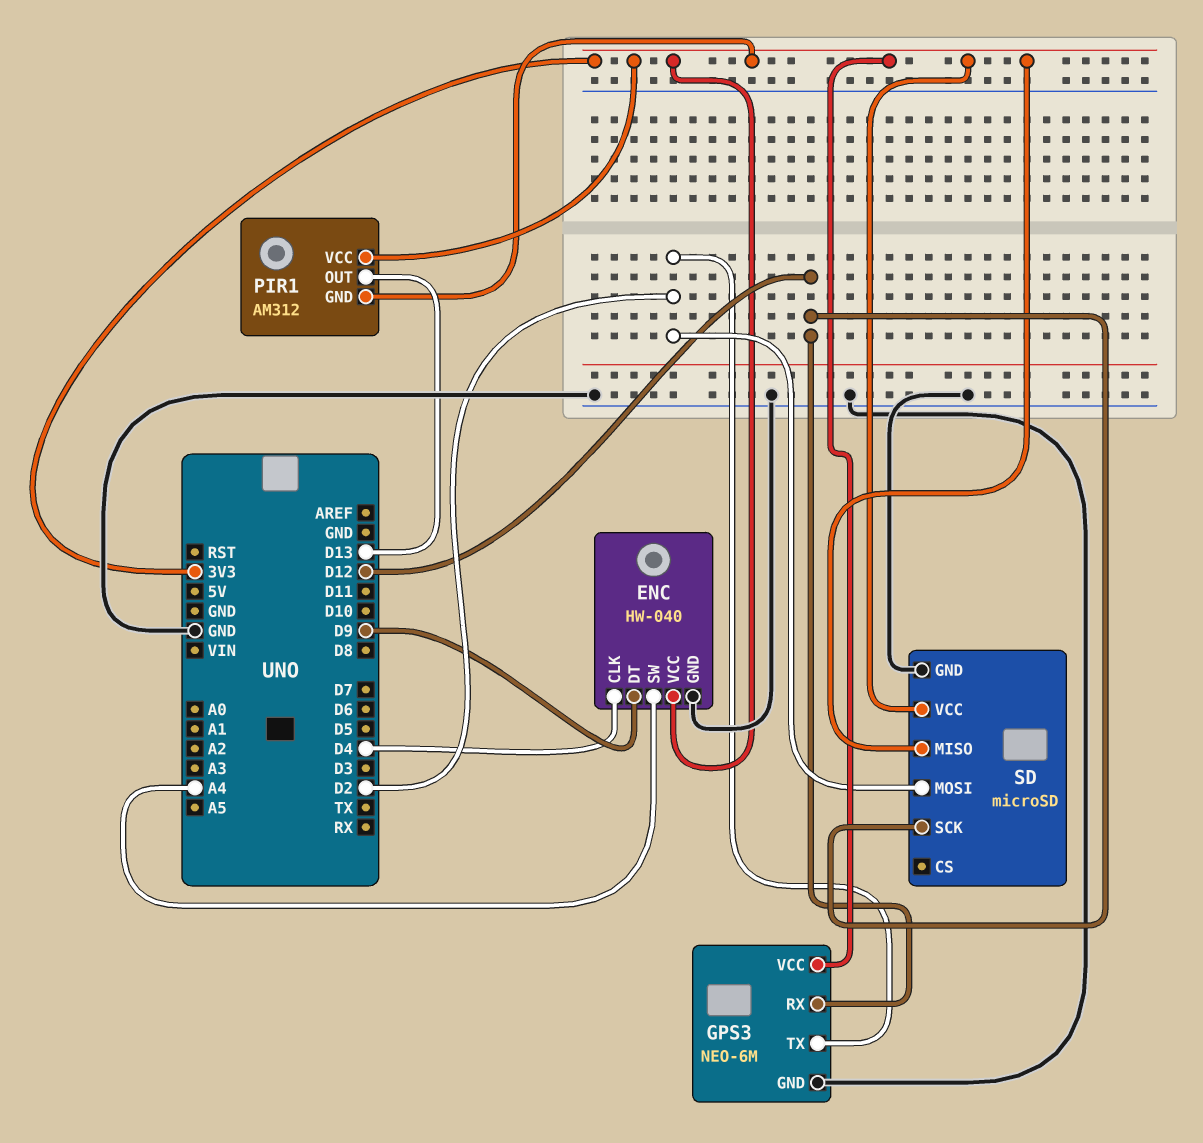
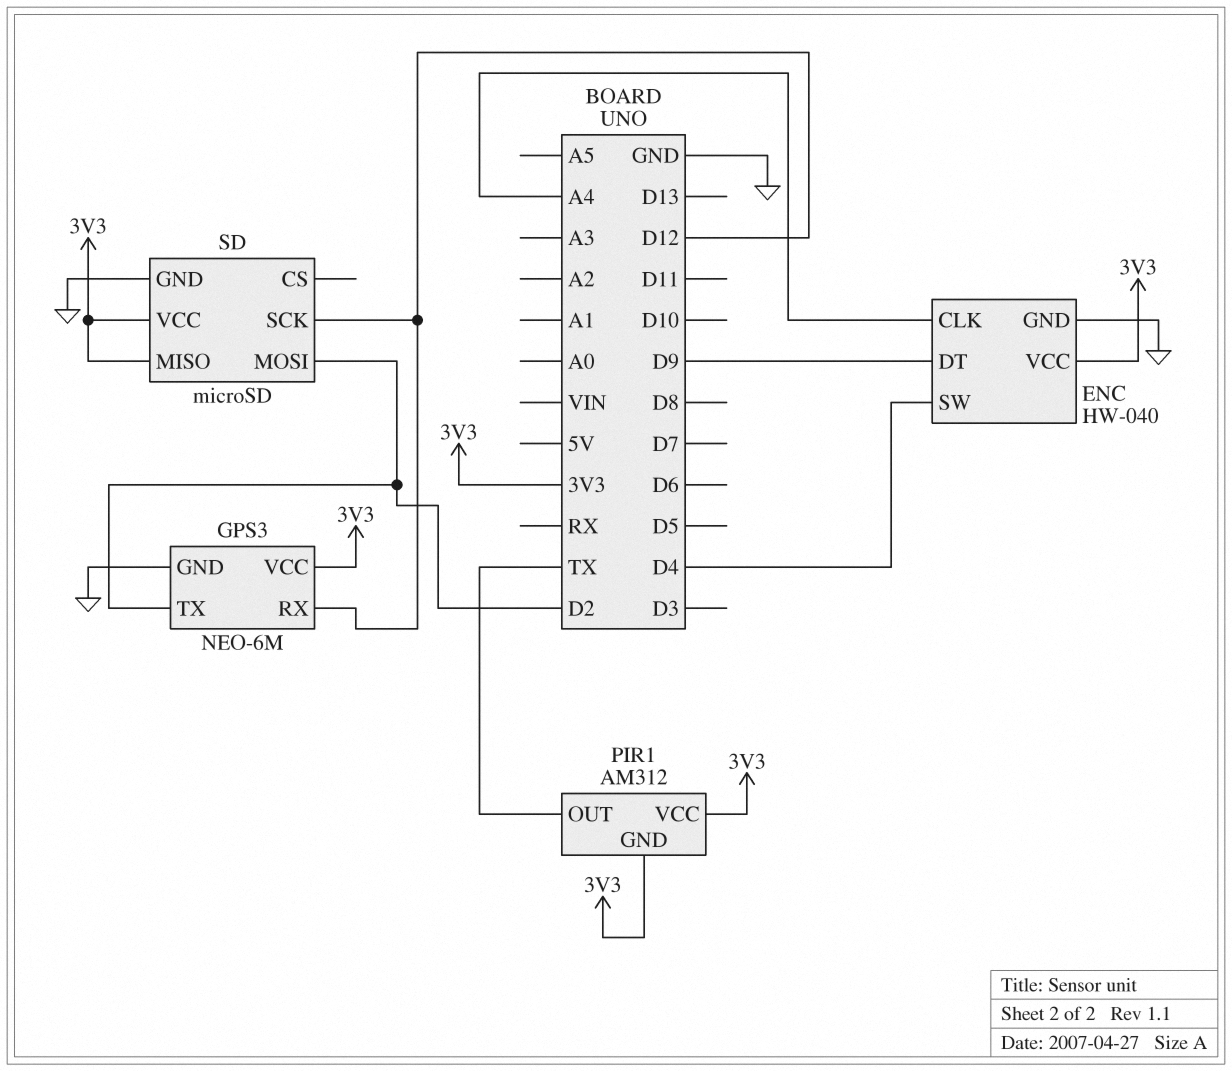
ENC pin CLK: D4 -> A4
ENC pin SW: A4 -> D4
PIR1 pin OUT: D13 -> TX

